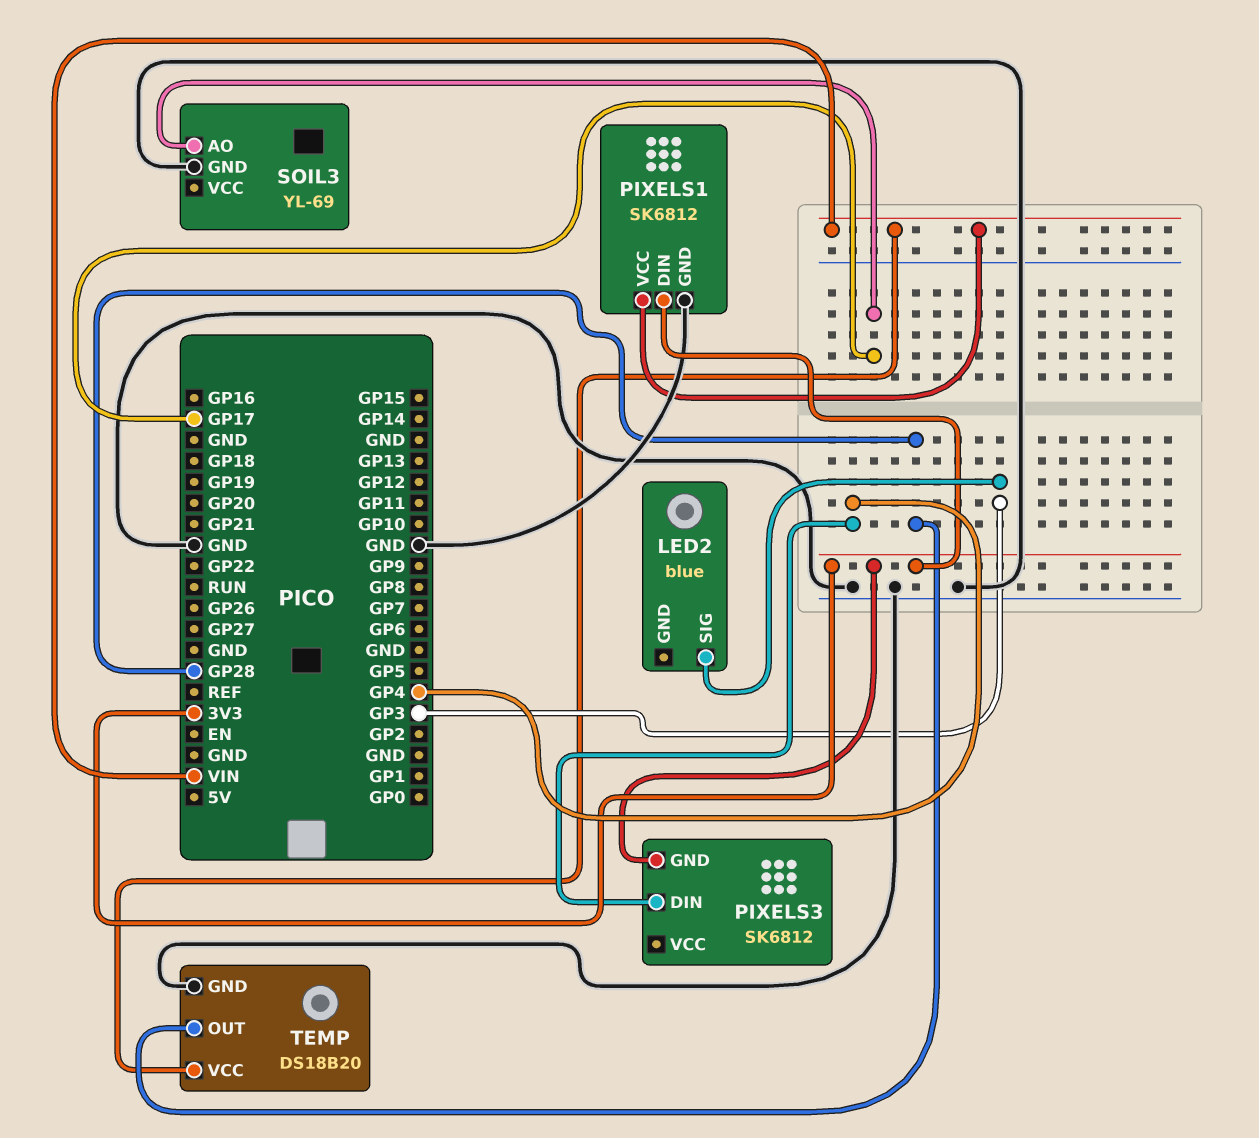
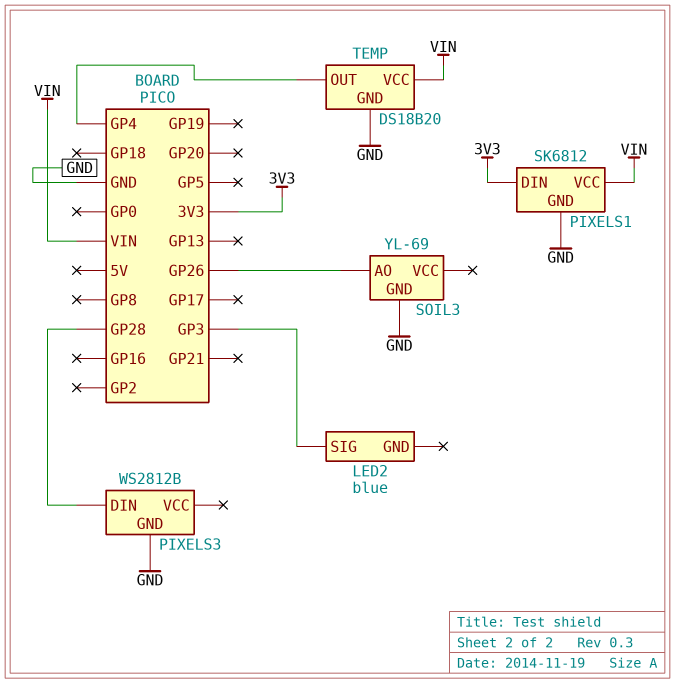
PIXELS3: SK6812 -> WS2812B
PIXELS3 pin DIN: GP4 -> GP28
PIXELS3 pin GND: 3V3 -> GND
SOIL3 pin AO: GP17 -> GP26
TEMP pin OUT: GP28 -> GP4

